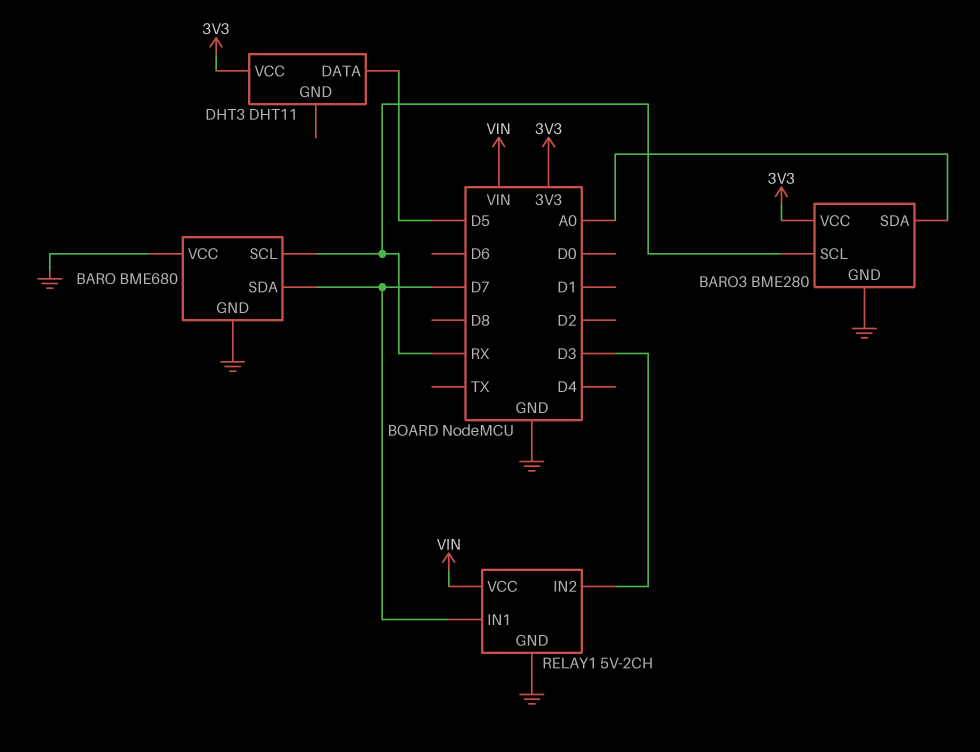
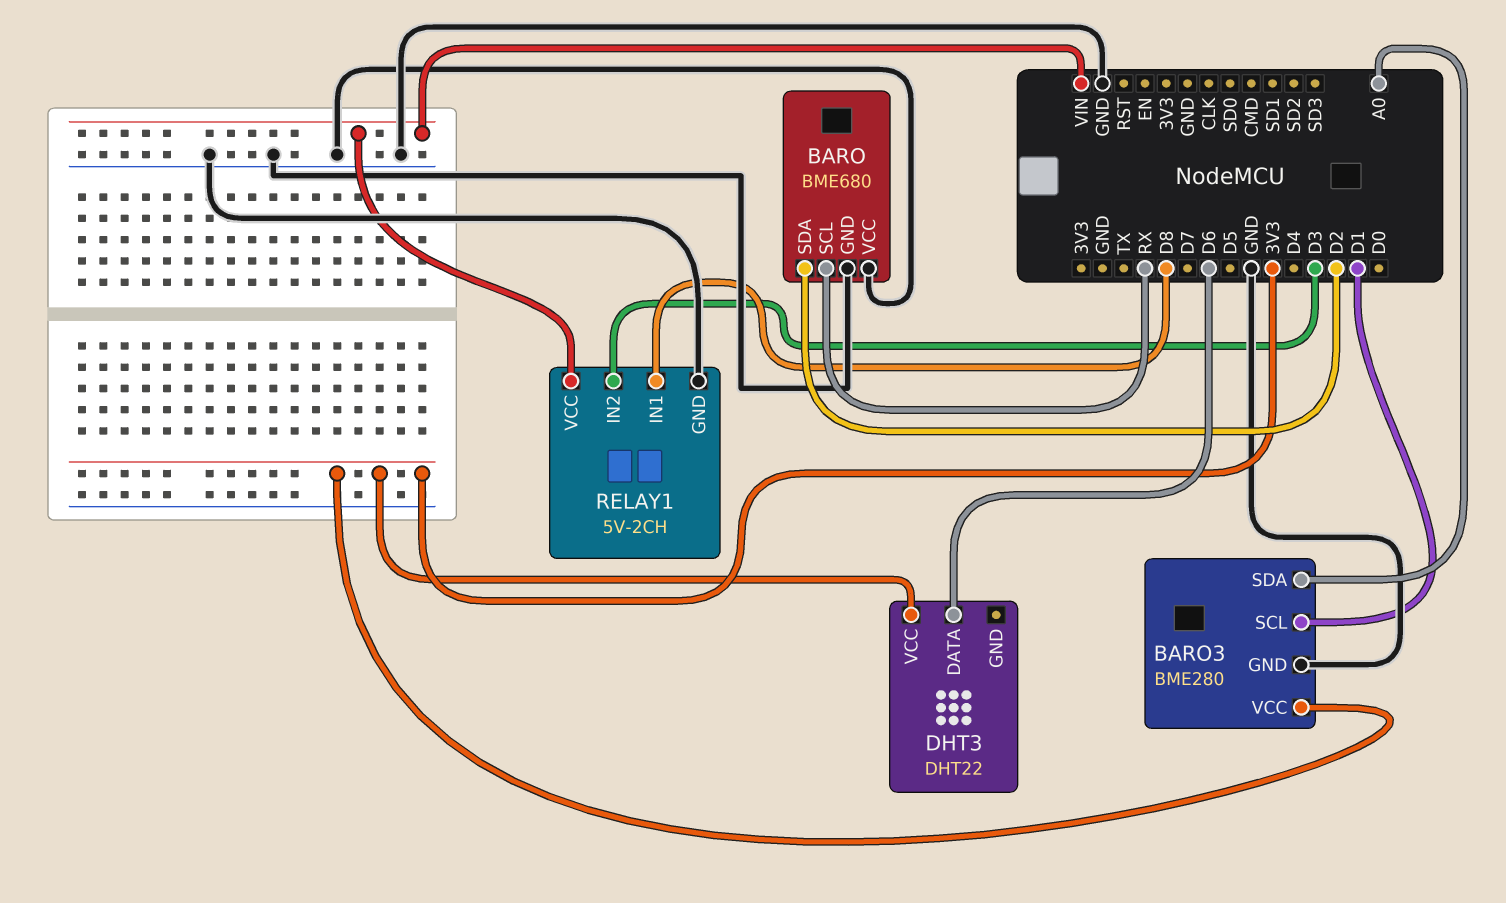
BARO pin SDA: D7 -> D2
BARO3 pin SCL: RX -> D1
DHT3: DHT11 -> DHT22
DHT3 pin DATA: D5 -> D6
RELAY1 pin IN1: D7 -> D8

